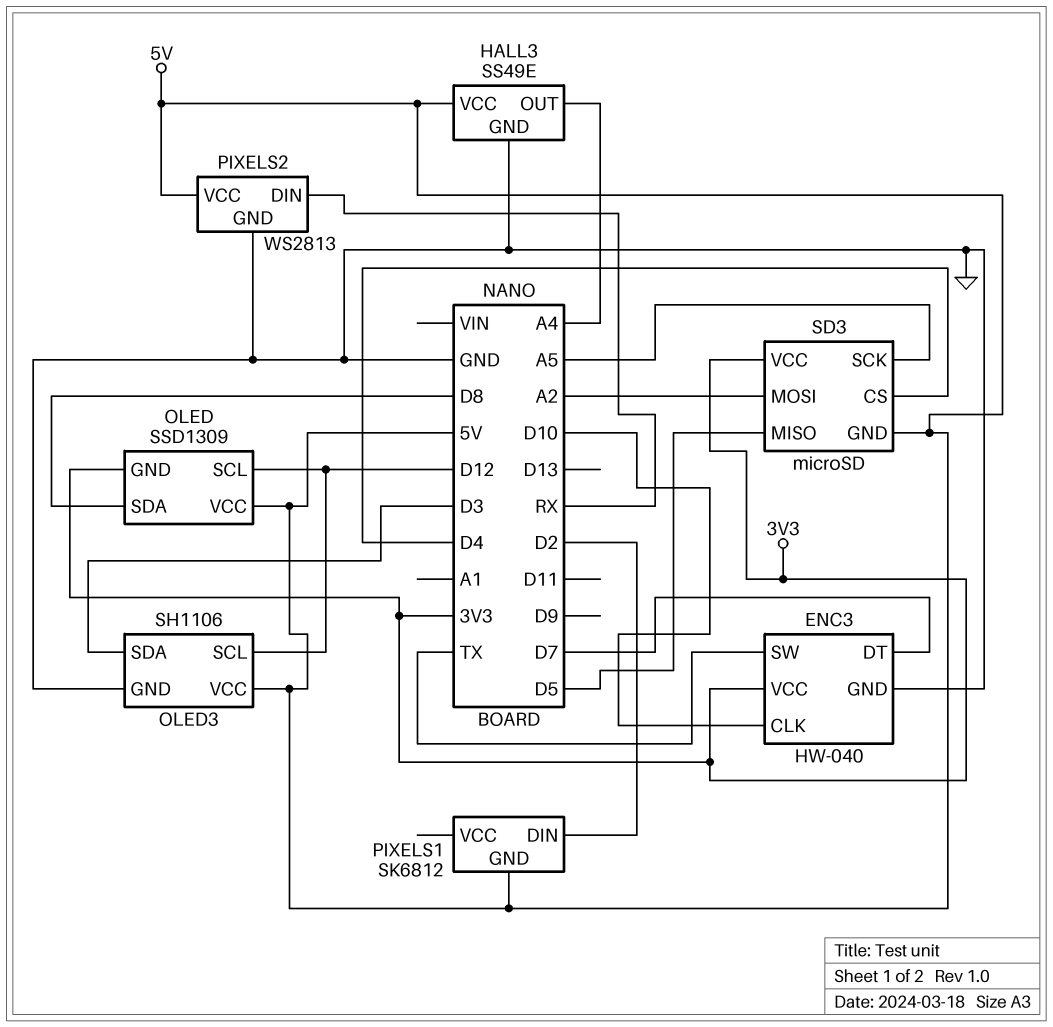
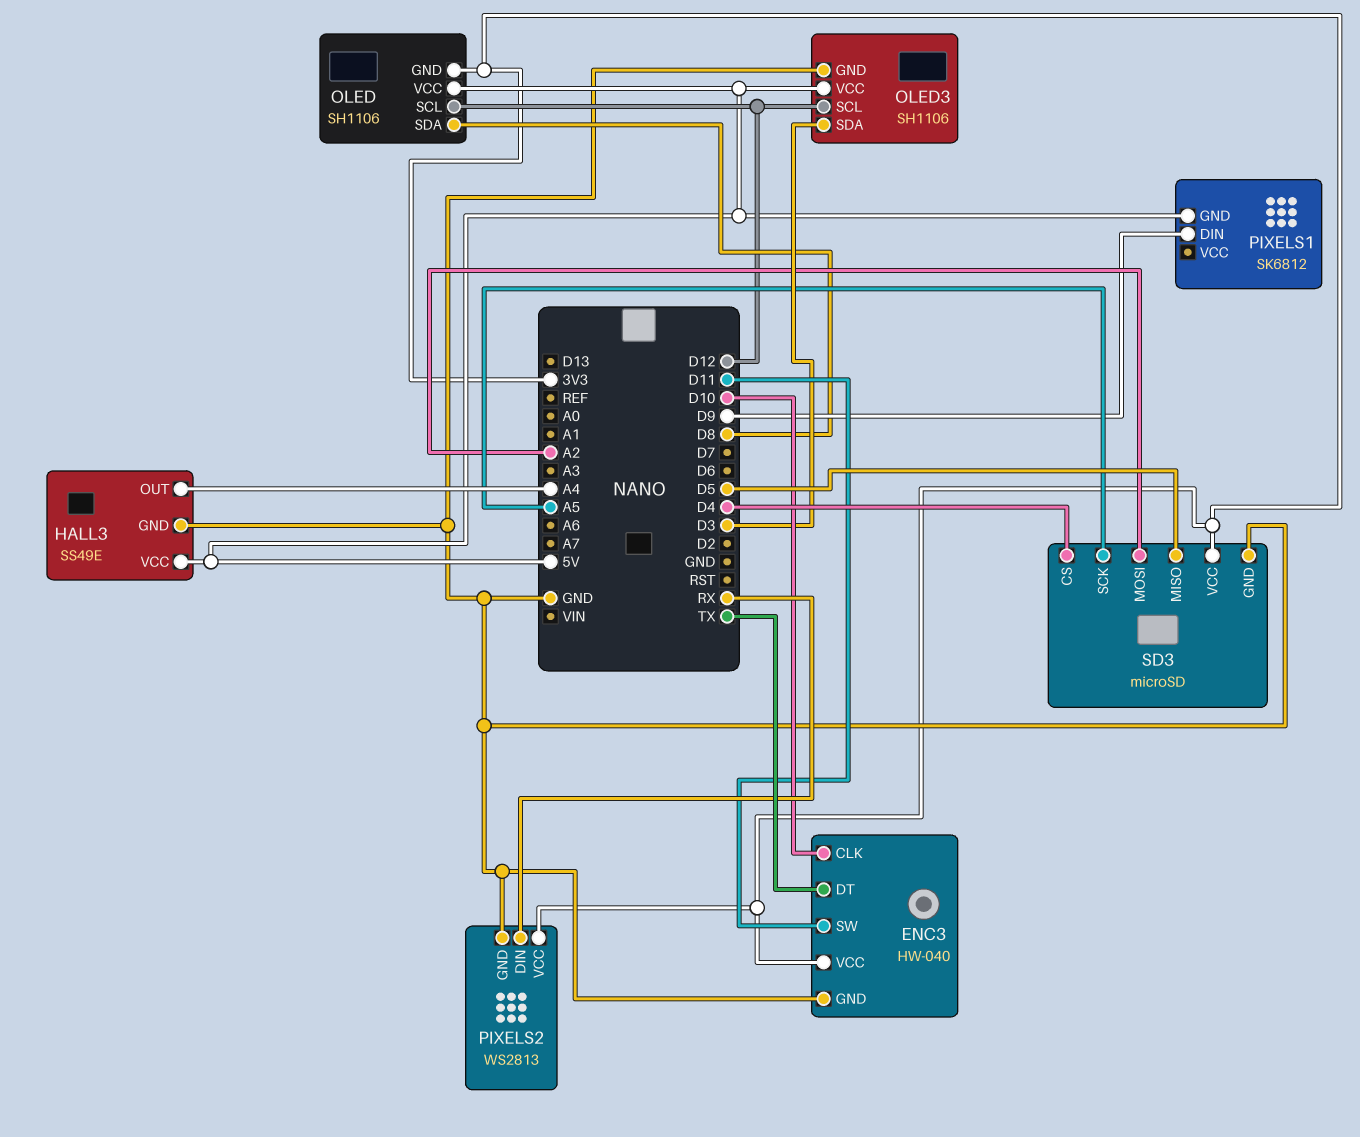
ENC3 pin DT: D7 -> TX
ENC3 pin SW: TX -> D11
OLED: SSD1309 -> SH1106
PIXELS1 pin DIN: D2 -> D9
PIXELS2 pin VCC: 5V -> 3V3
SD3 pin GND: 5V -> GND

